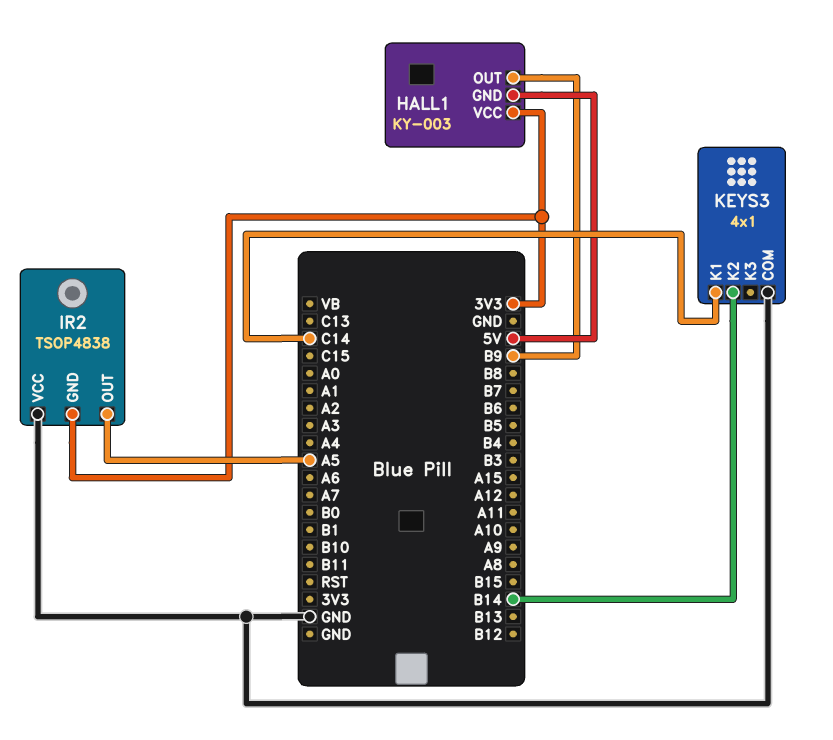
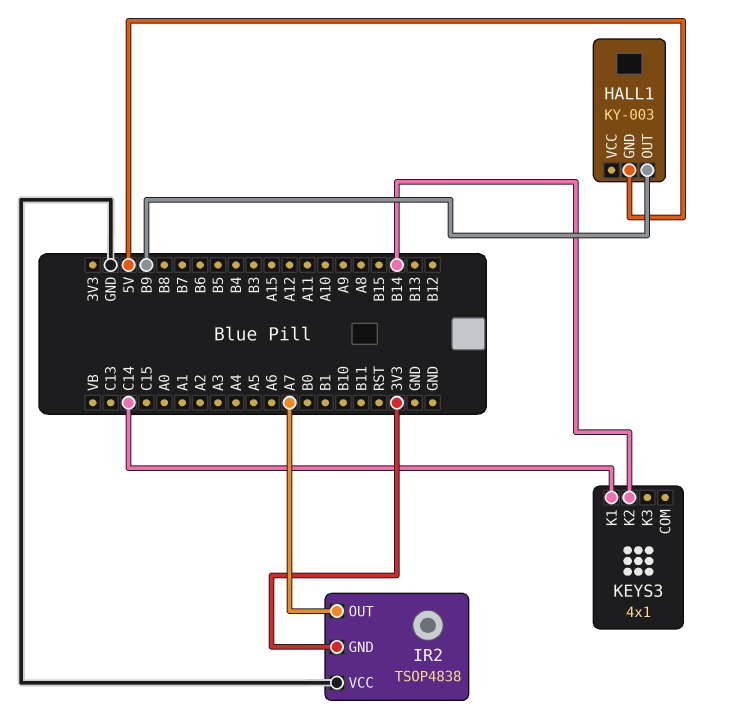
HALL1 pin VCC: 3V3 -> none
IR2 pin OUT: A5 -> A7
KEYS3 pin COM: GND -> none

